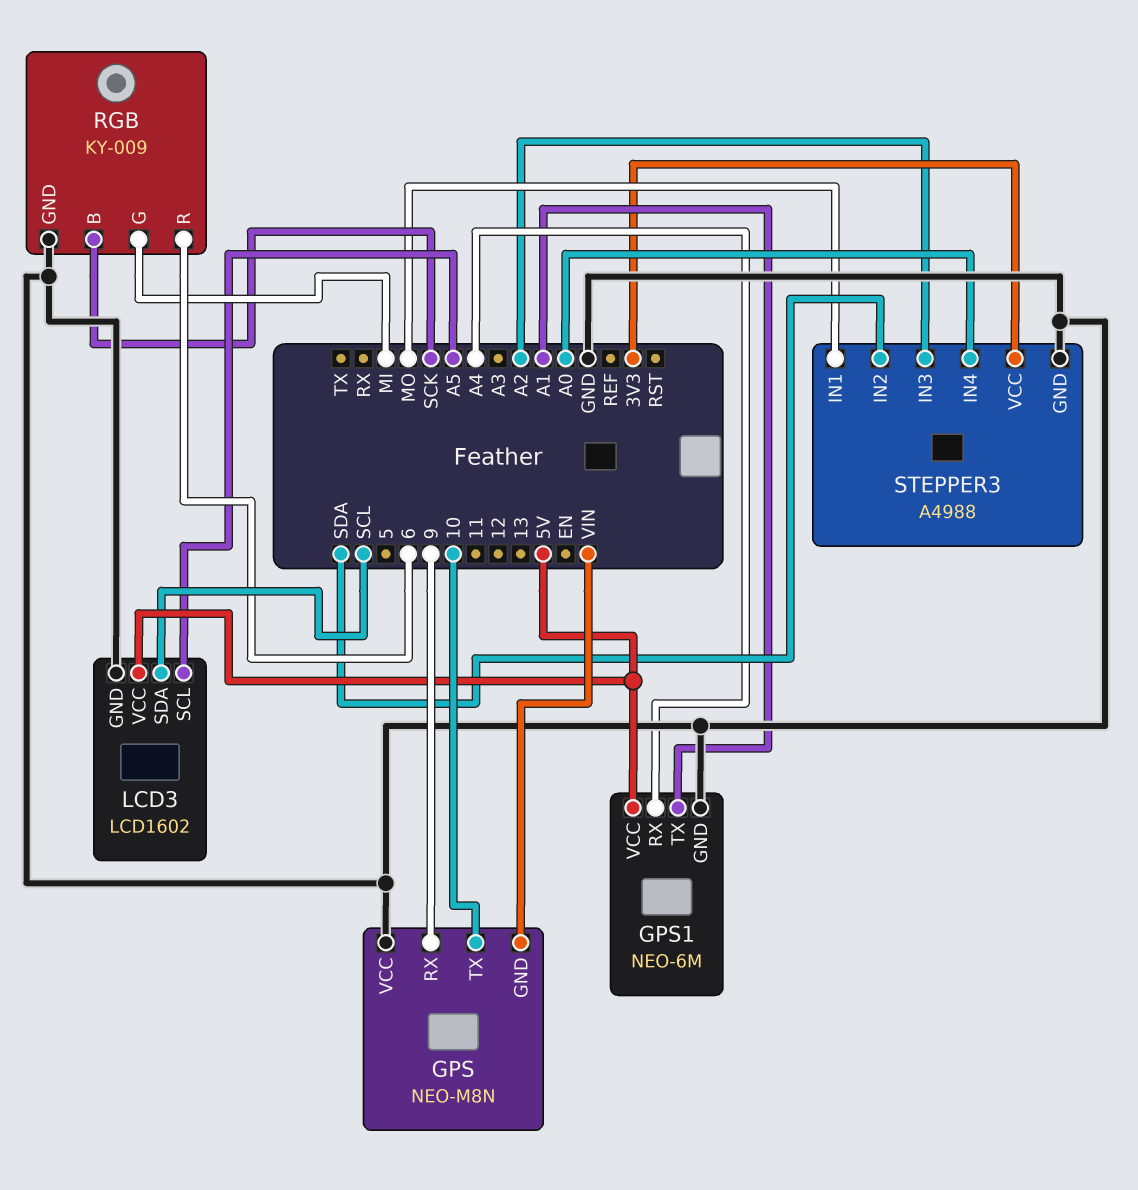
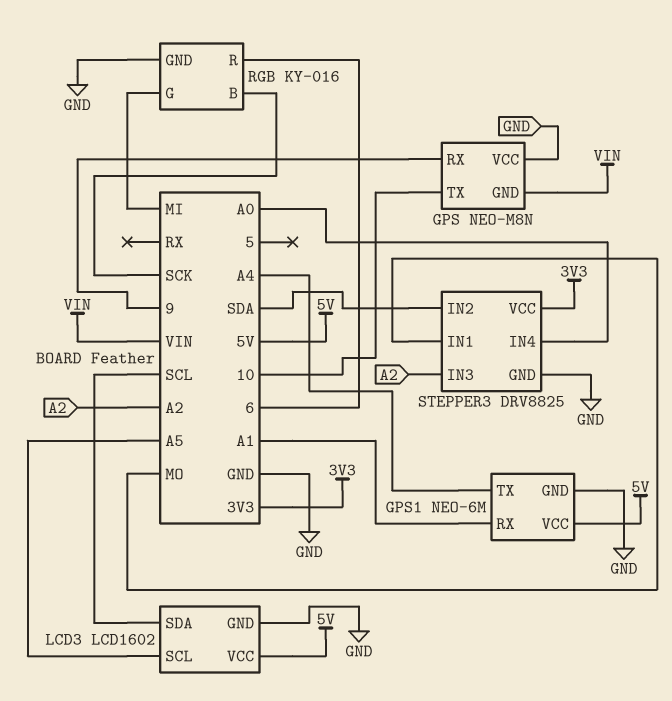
GPS1 pin RX: A4 -> A1
GPS1 pin TX: A1 -> A4
RGB: KY-009 -> KY-016
STEPPER3: A4988 -> DRV8825

